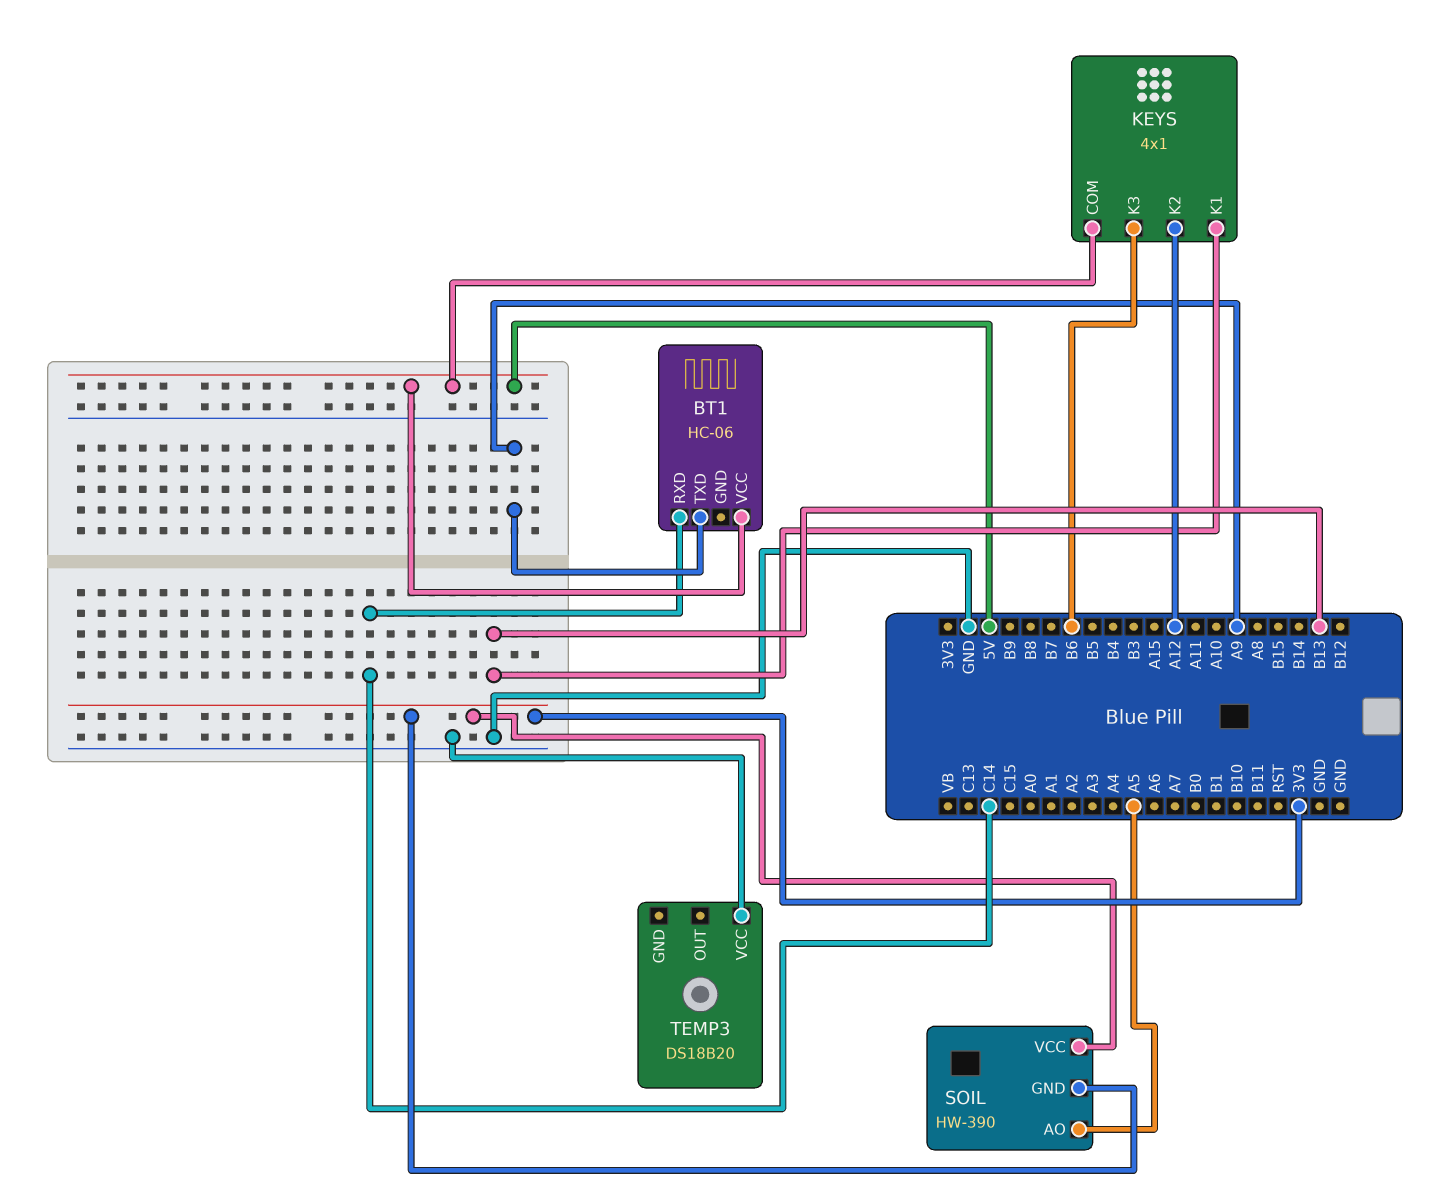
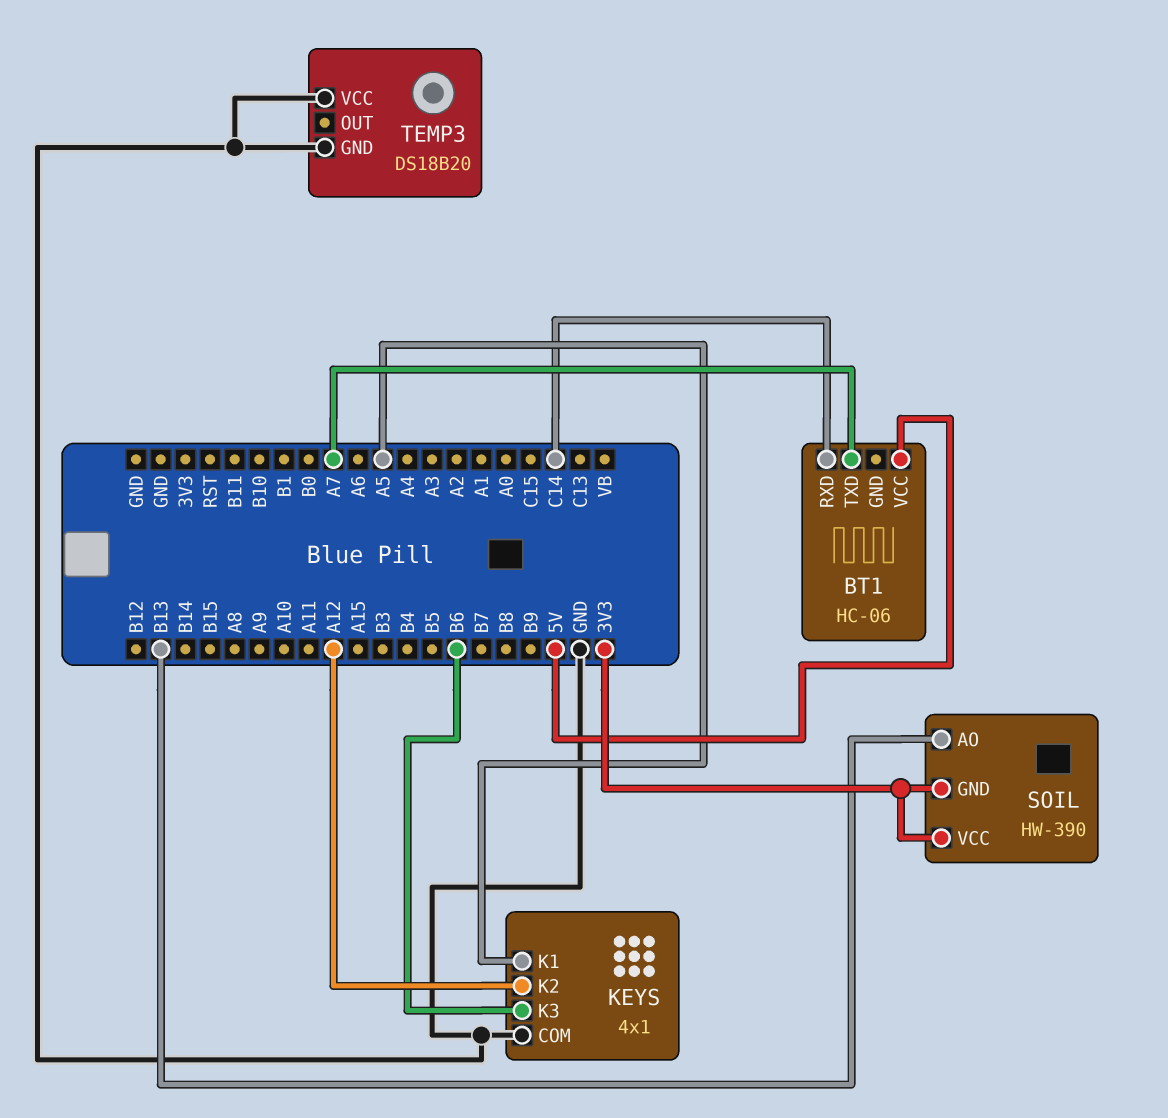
BT1 pin TXD: A9 -> A7
KEYS pin COM: 5V -> GND
KEYS pin K1: B13 -> A5
SOIL pin AO: A5 -> B13
TEMP3 pin GND: none -> GND

